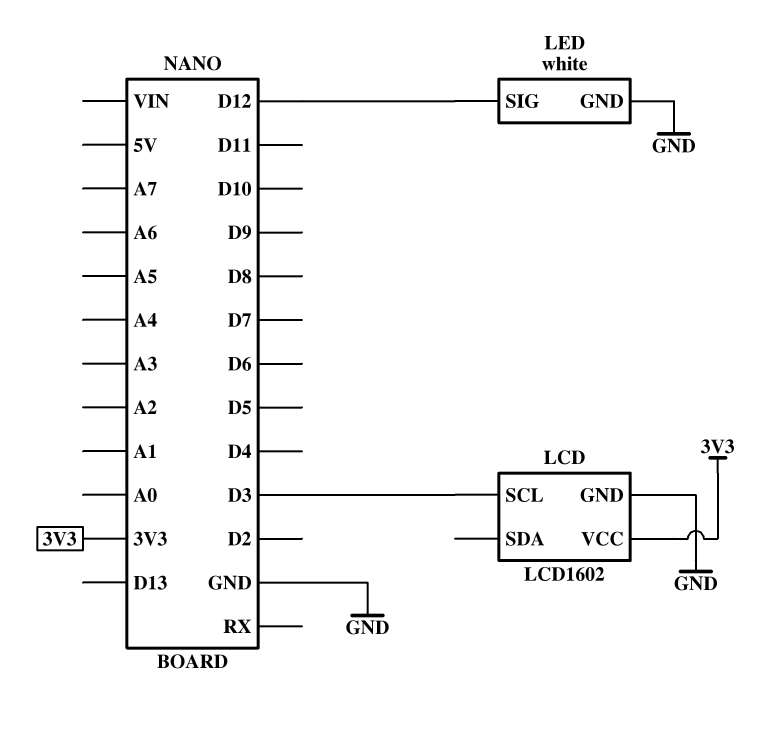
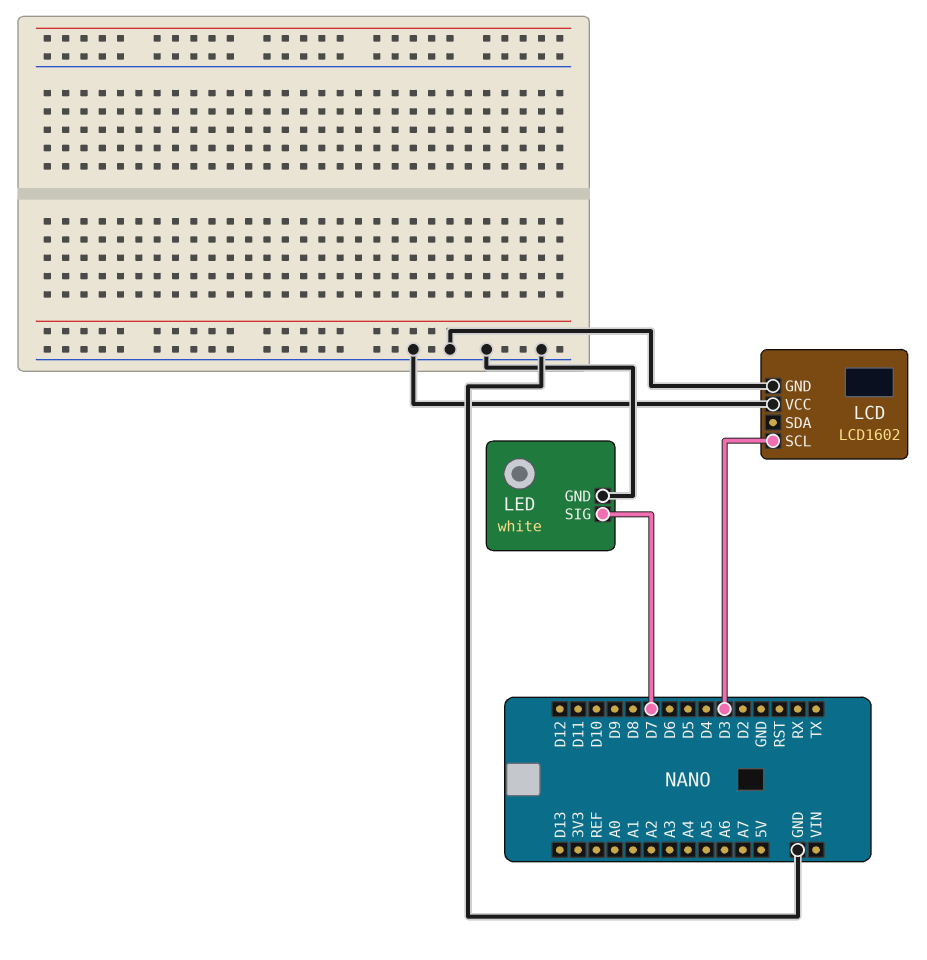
LCD pin VCC: 3V3 -> GND
LED pin SIG: D12 -> D7

